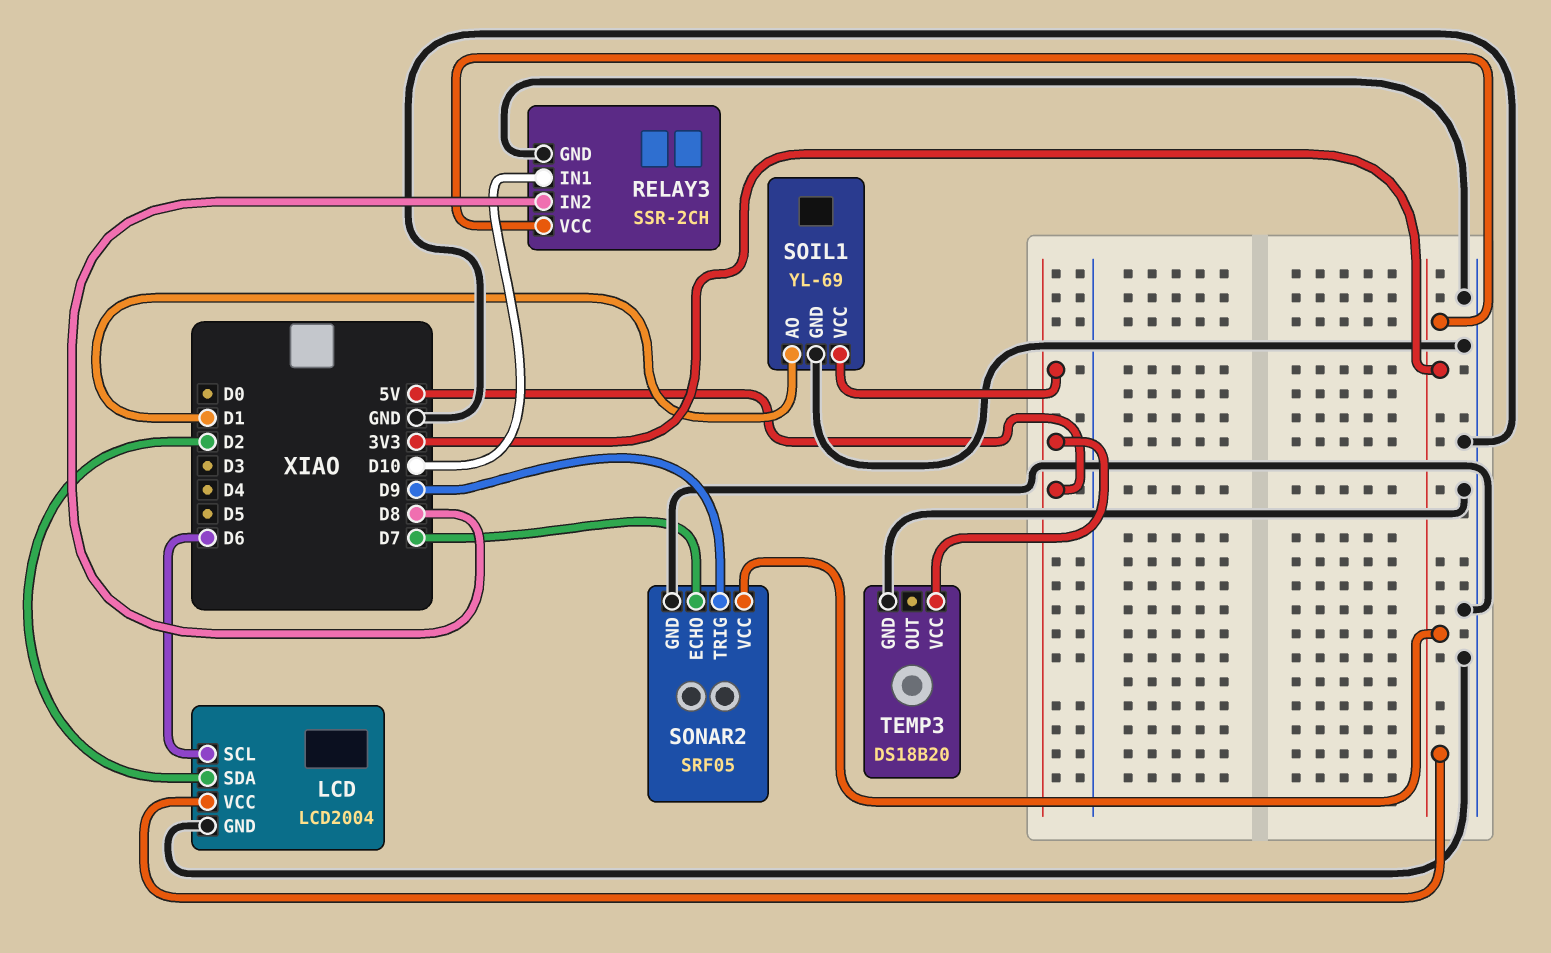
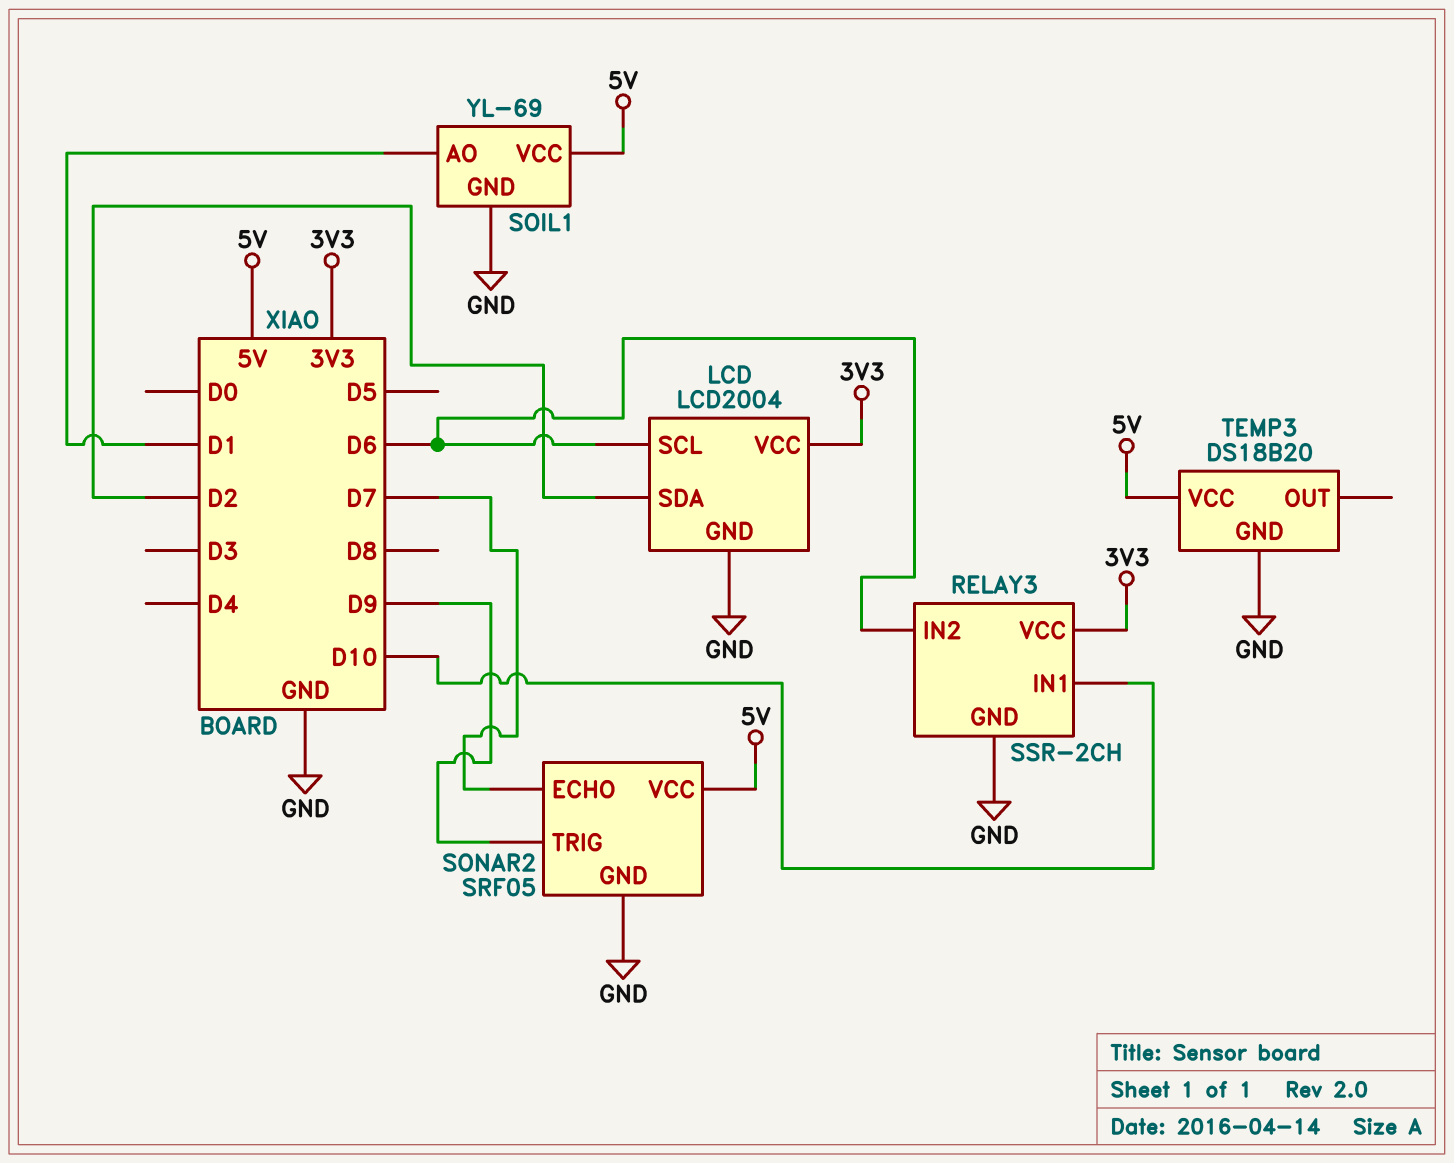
RELAY3 pin IN2: D8 -> D6
SONAR2 pin VCC: 3V3 -> 5V

